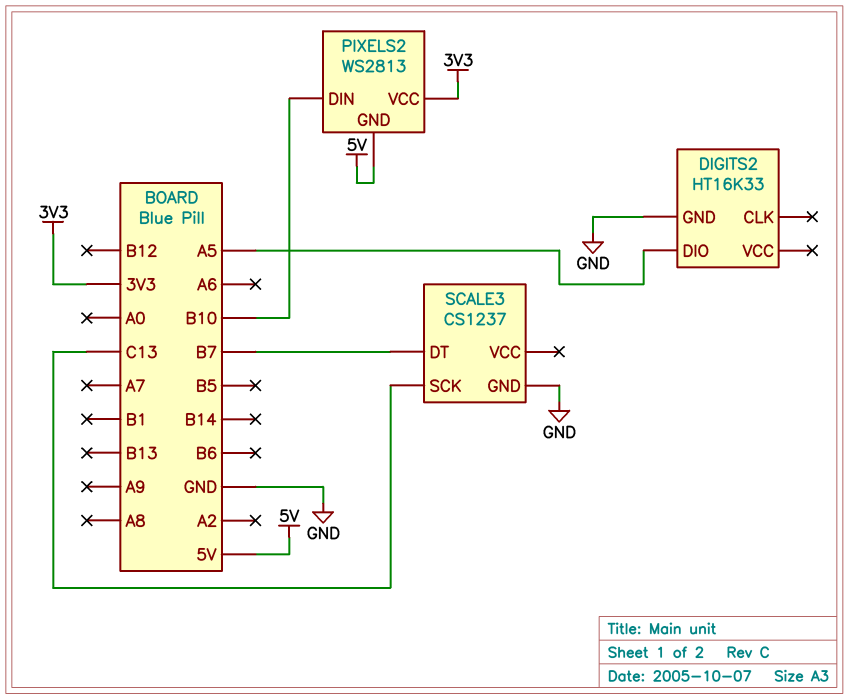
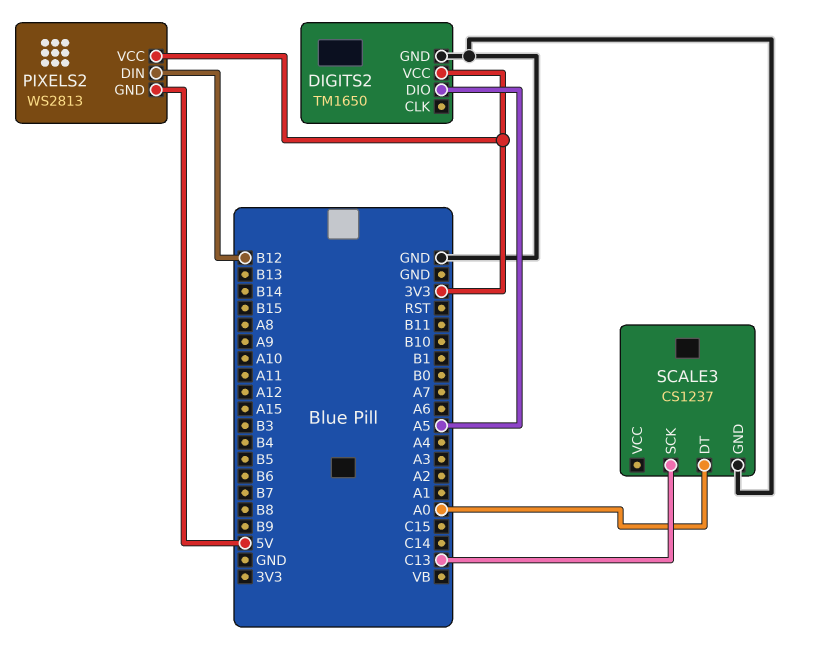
DIGITS2: HT16K33 -> TM1650
DIGITS2 pin VCC: none -> 3V3
PIXELS2 pin DIN: B10 -> B12
SCALE3 pin DT: B7 -> A0

